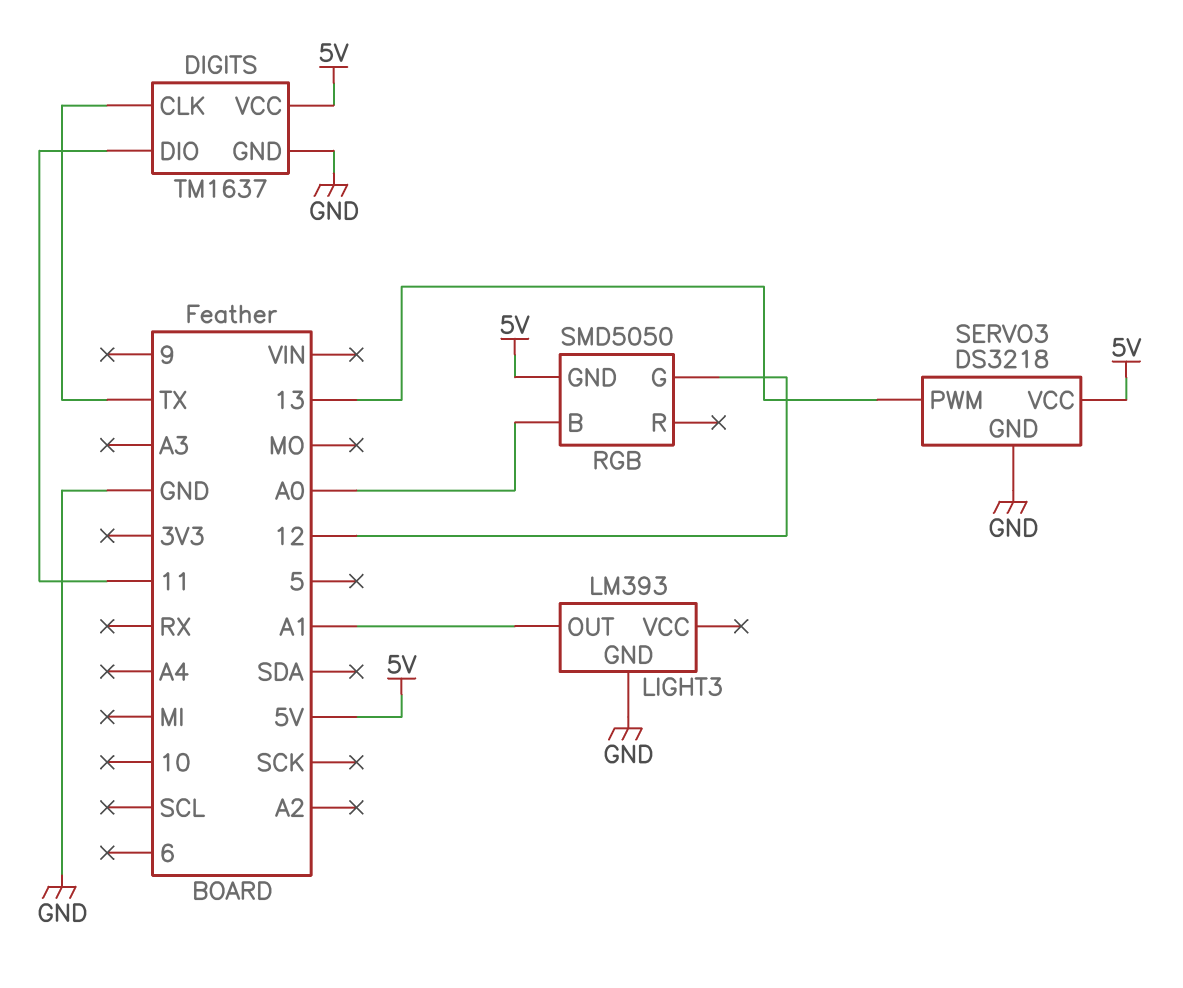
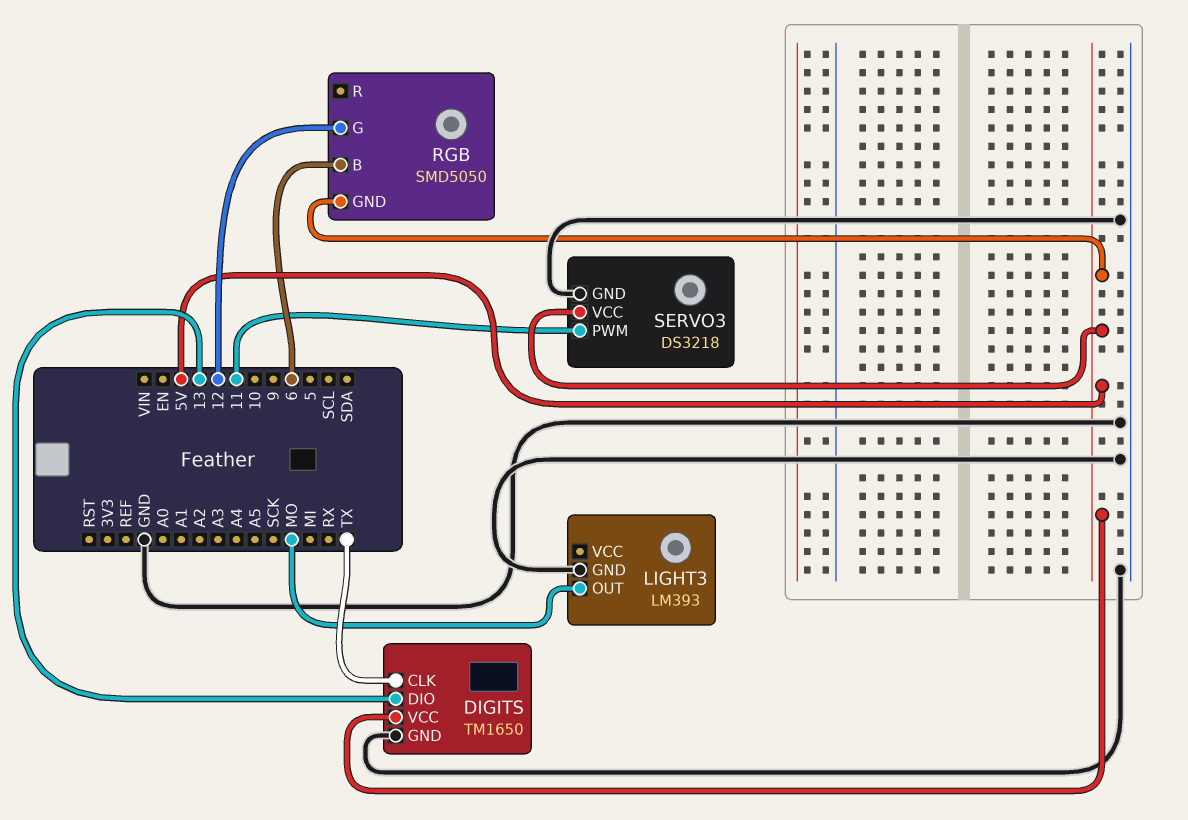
DIGITS: TM1637 -> TM1650
DIGITS pin DIO: 11 -> 13
LIGHT3 pin OUT: A1 -> MO
RGB pin B: A0 -> 6
SERVO3 pin PWM: 13 -> 11

